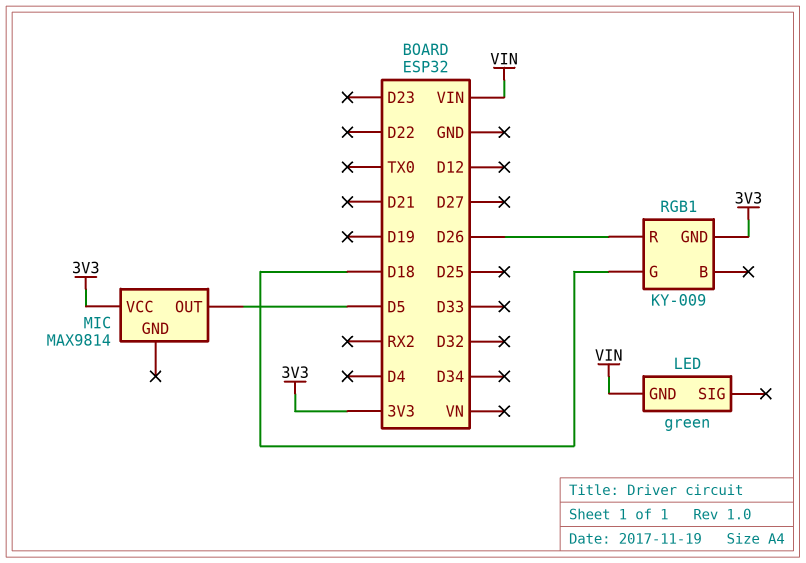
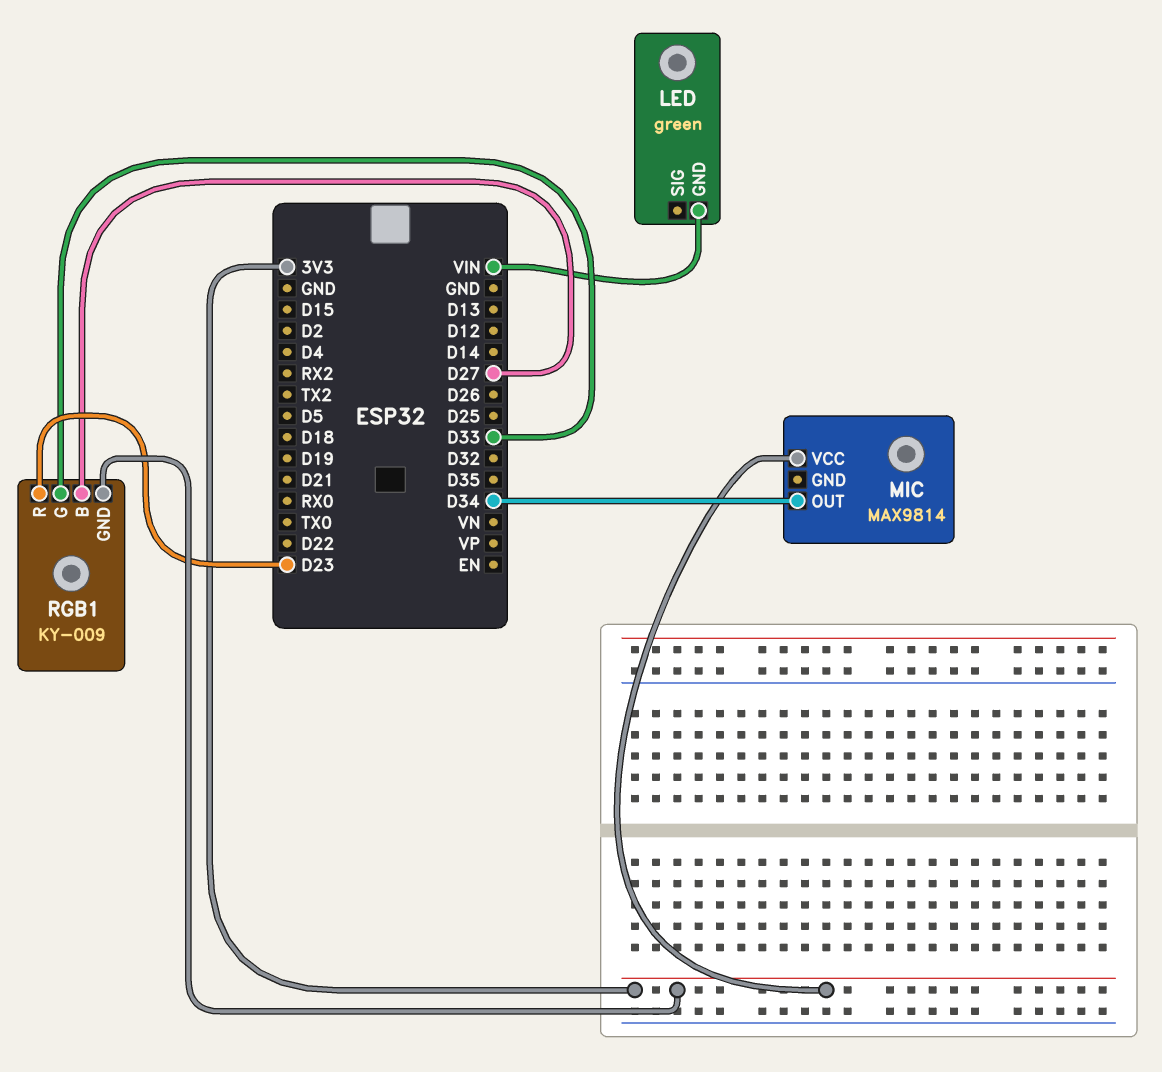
MIC pin OUT: D5 -> D34
RGB1 pin B: none -> D27
RGB1 pin G: D18 -> D33
RGB1 pin R: D26 -> D23

